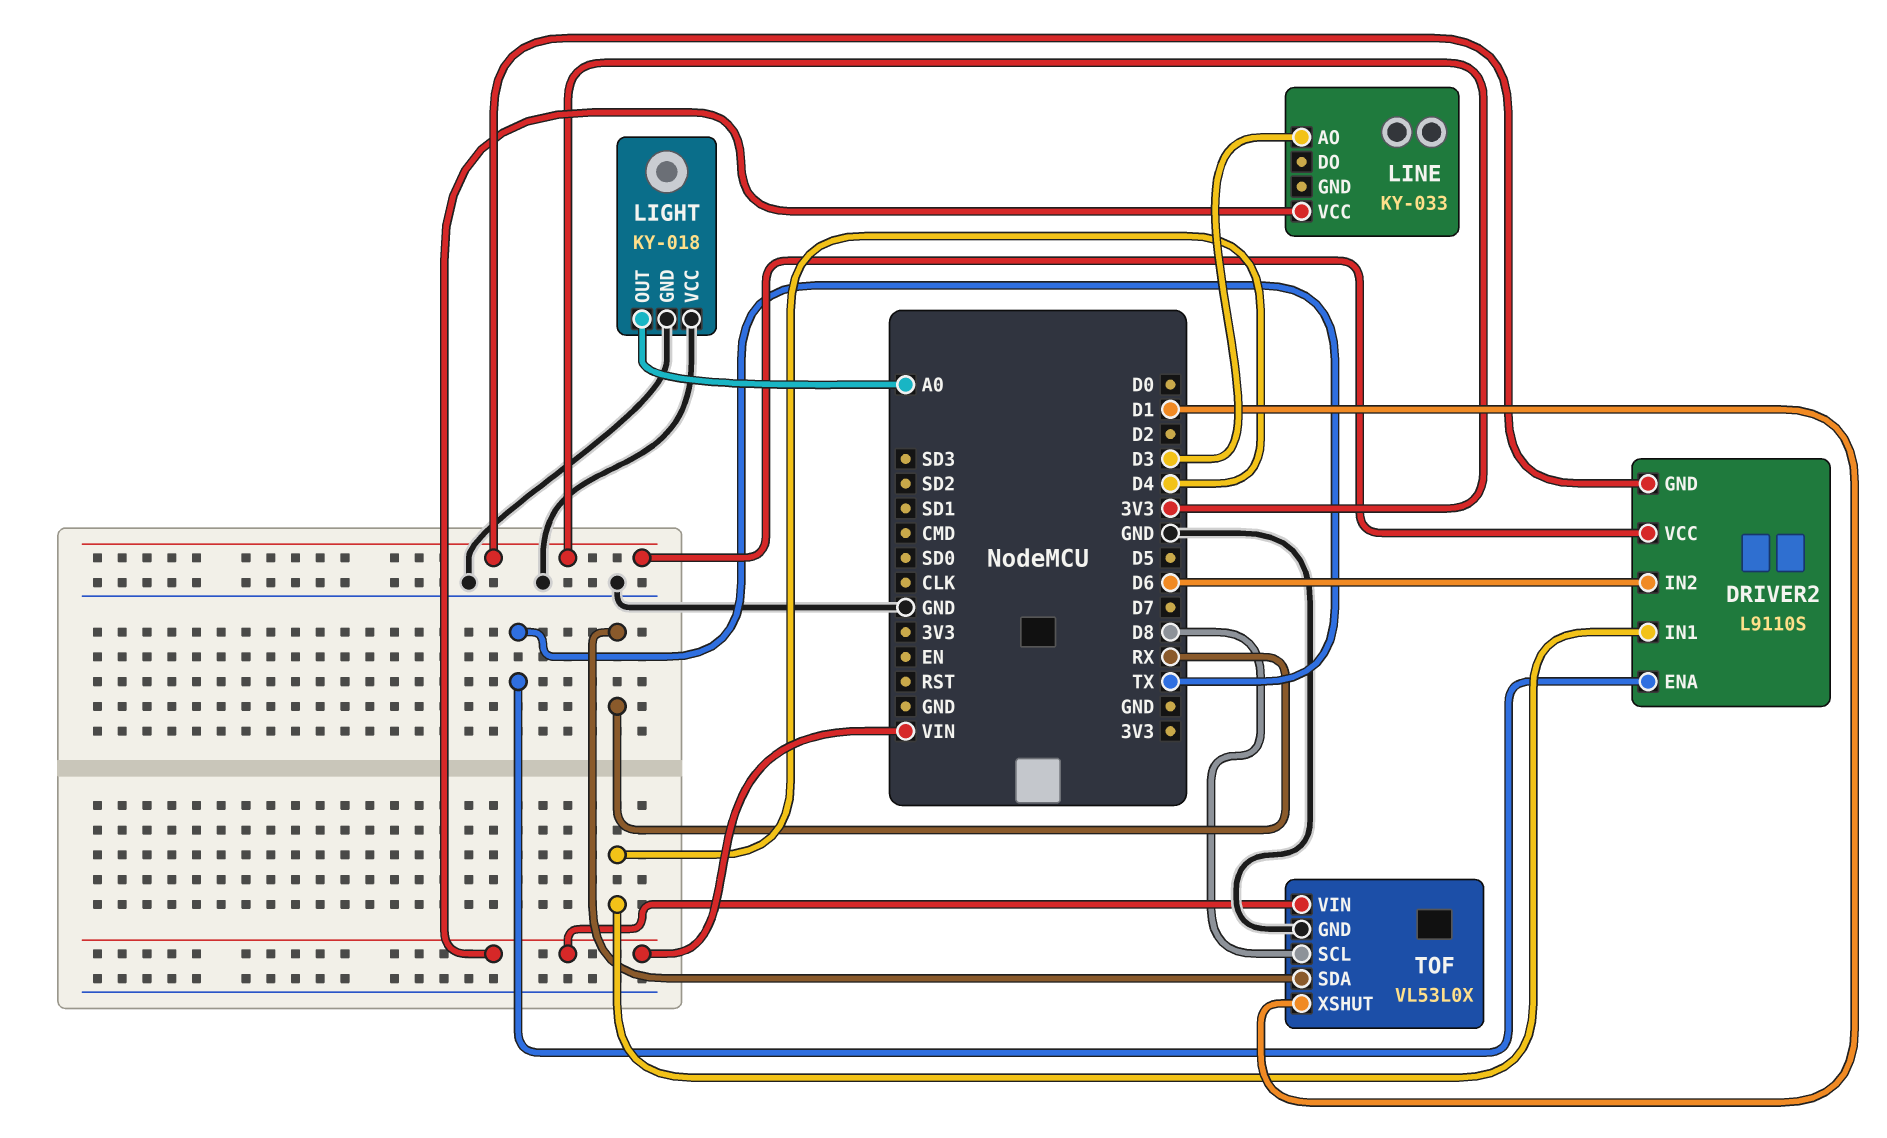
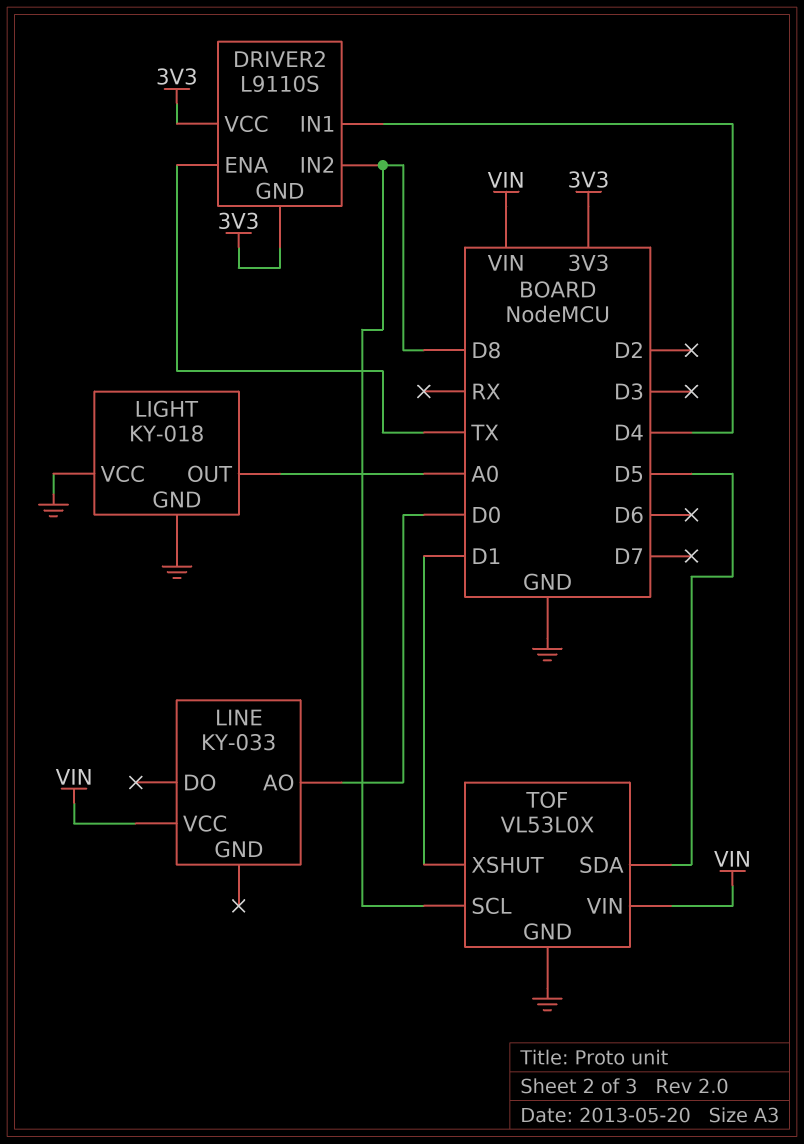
DRIVER2 pin IN2: D6 -> D8
LINE pin AO: D3 -> D0
TOF pin SDA: RX -> D5

